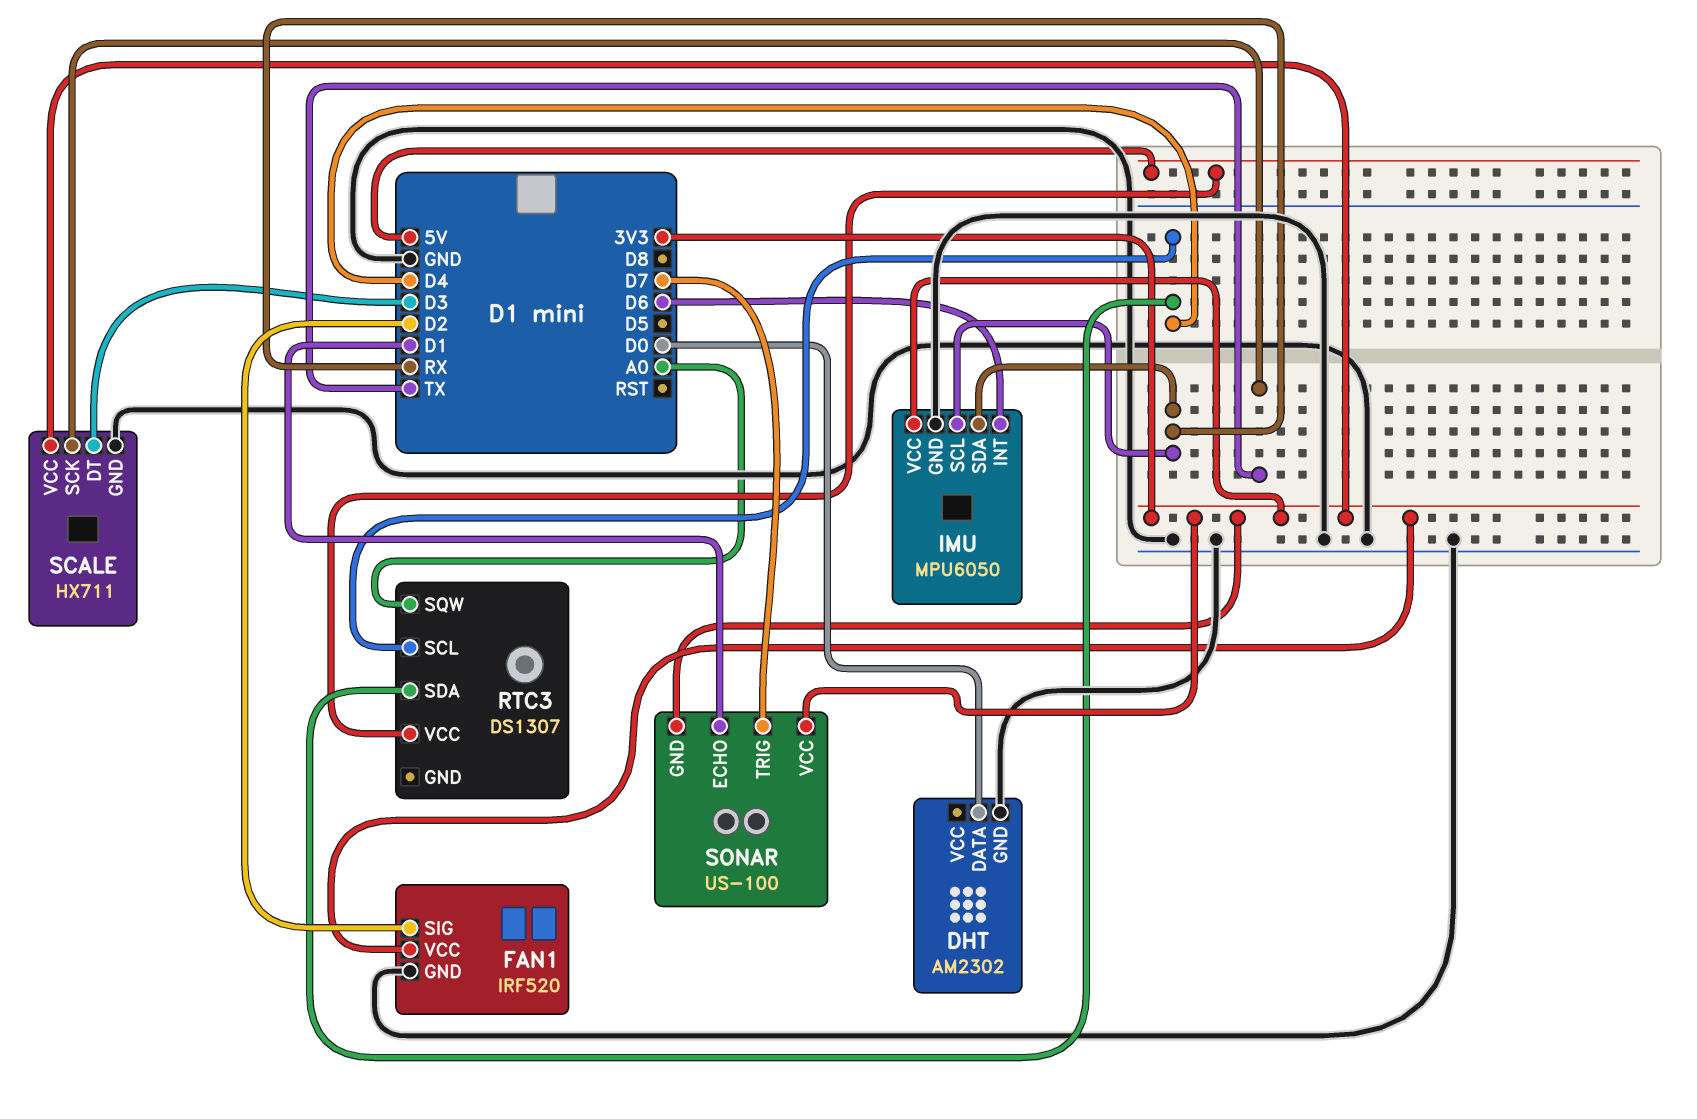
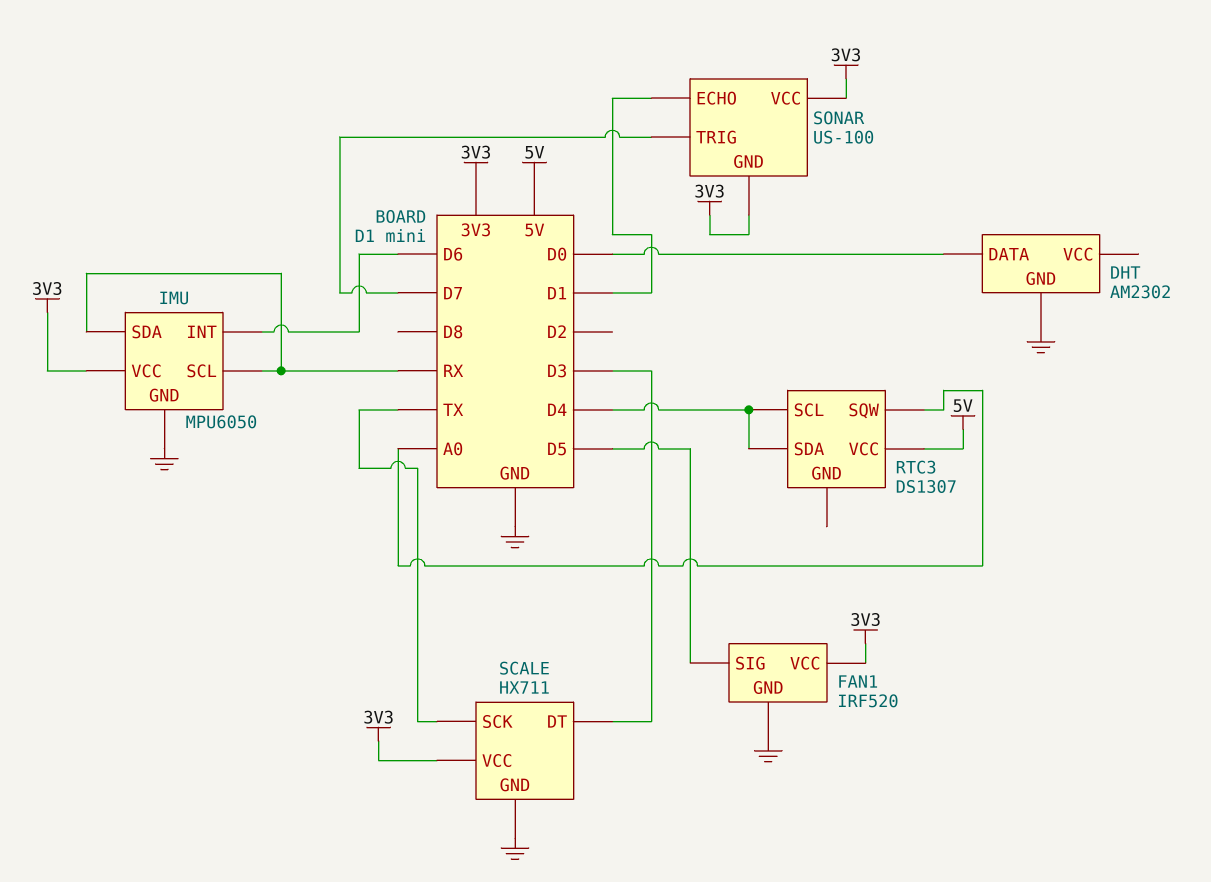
FAN1 pin SIG: D2 -> D5

